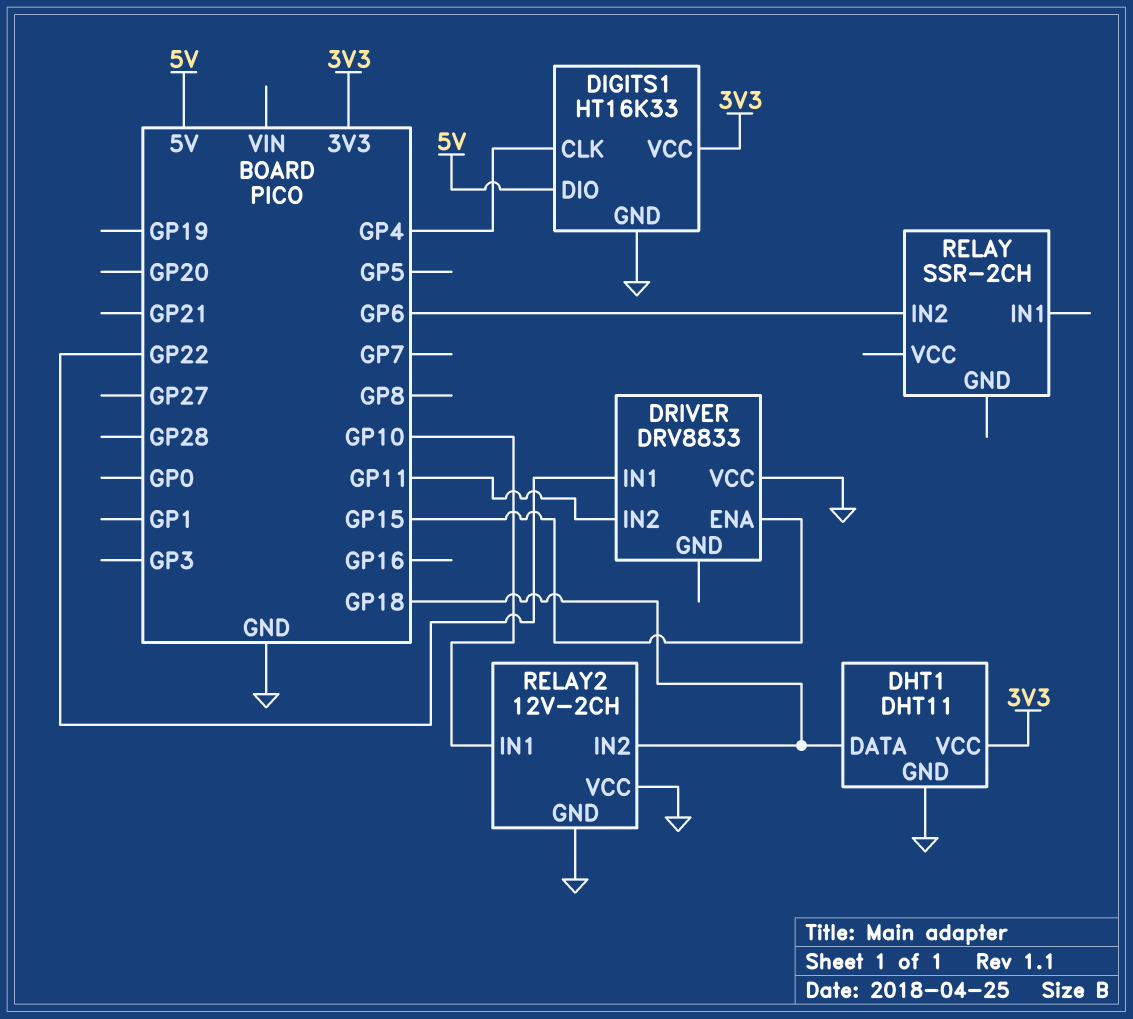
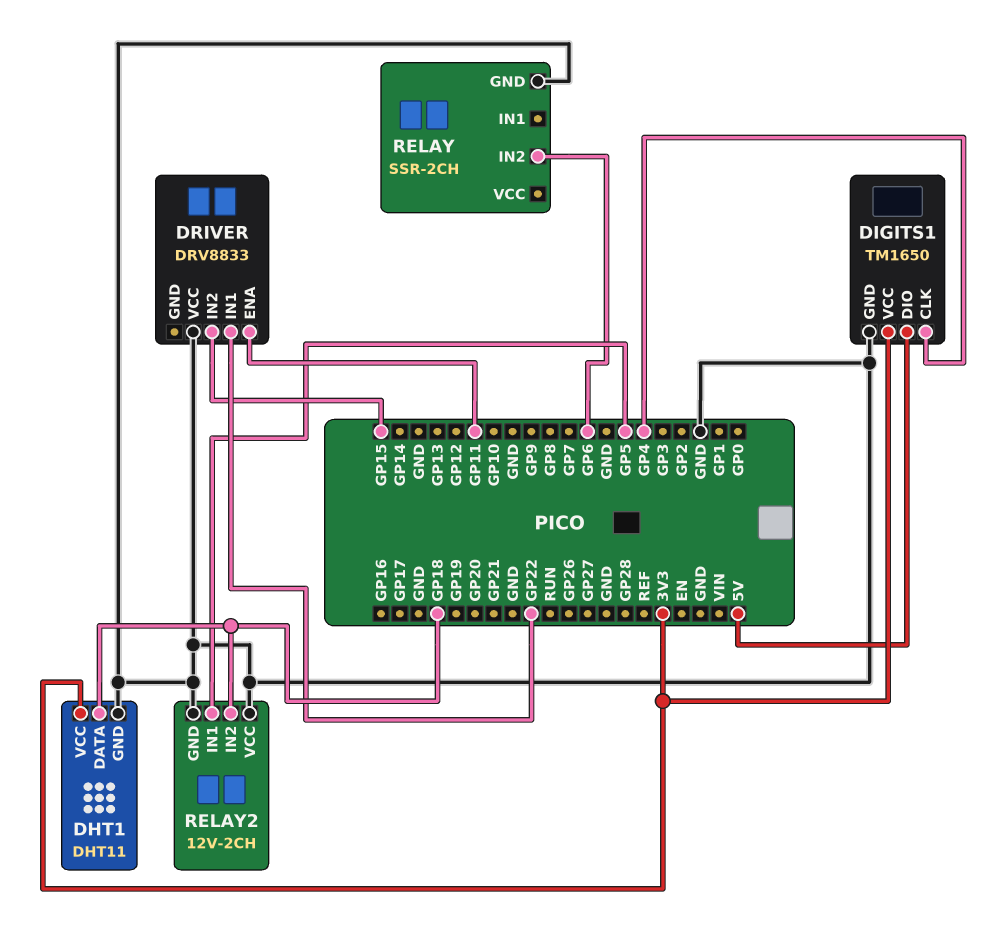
DIGITS1: HT16K33 -> TM1650
DRIVER pin ENA: GP15 -> GP11
DRIVER pin IN2: GP11 -> GP15
RELAY pin GND: none -> GND
RELAY2 pin IN1: GP10 -> GP5

